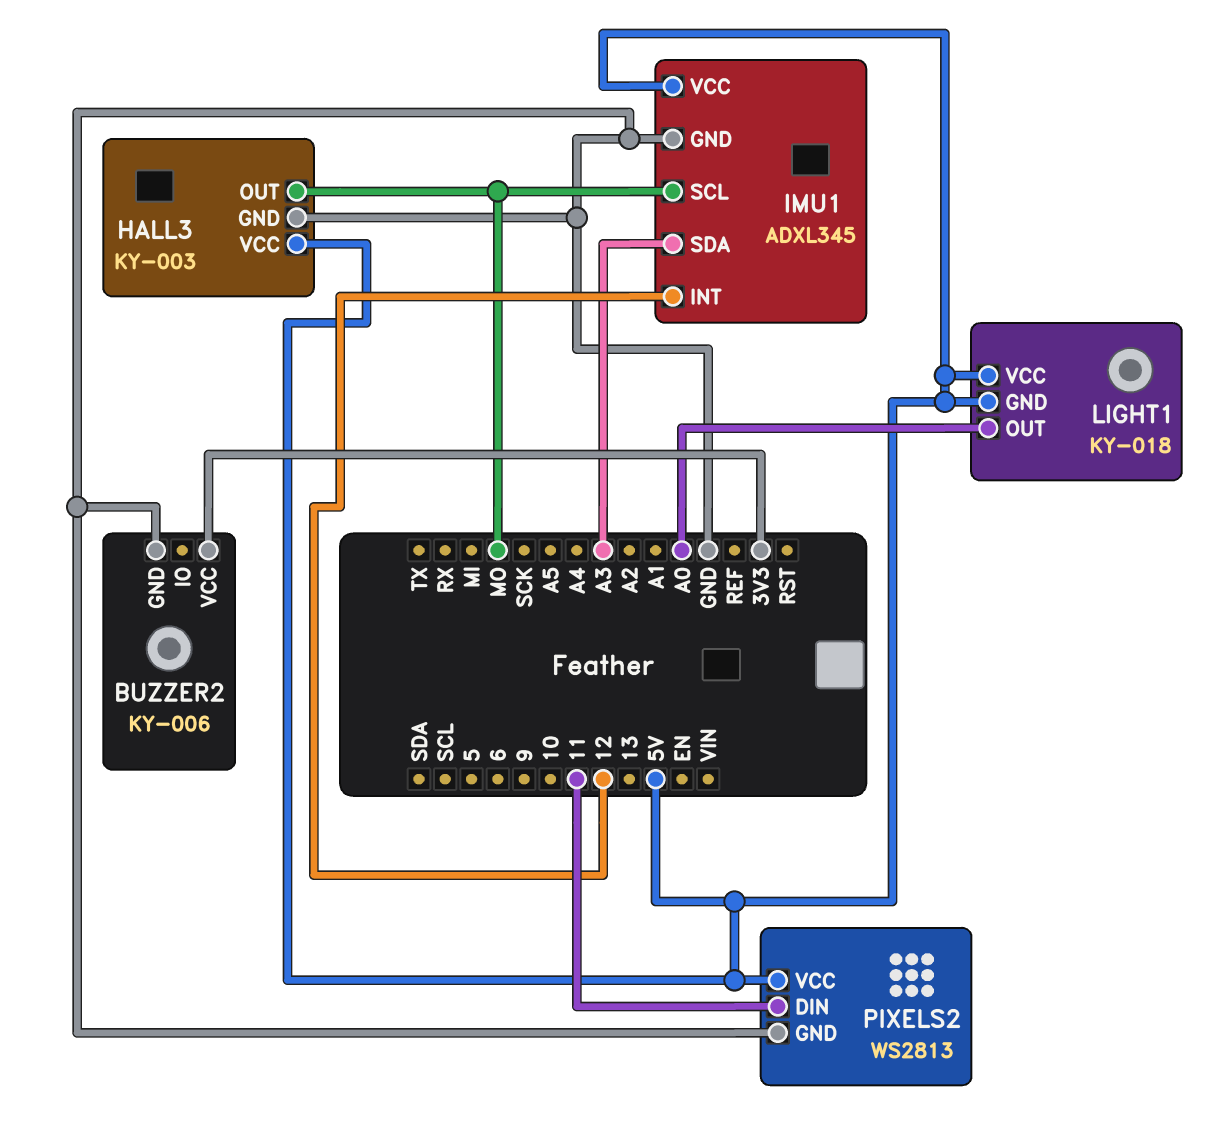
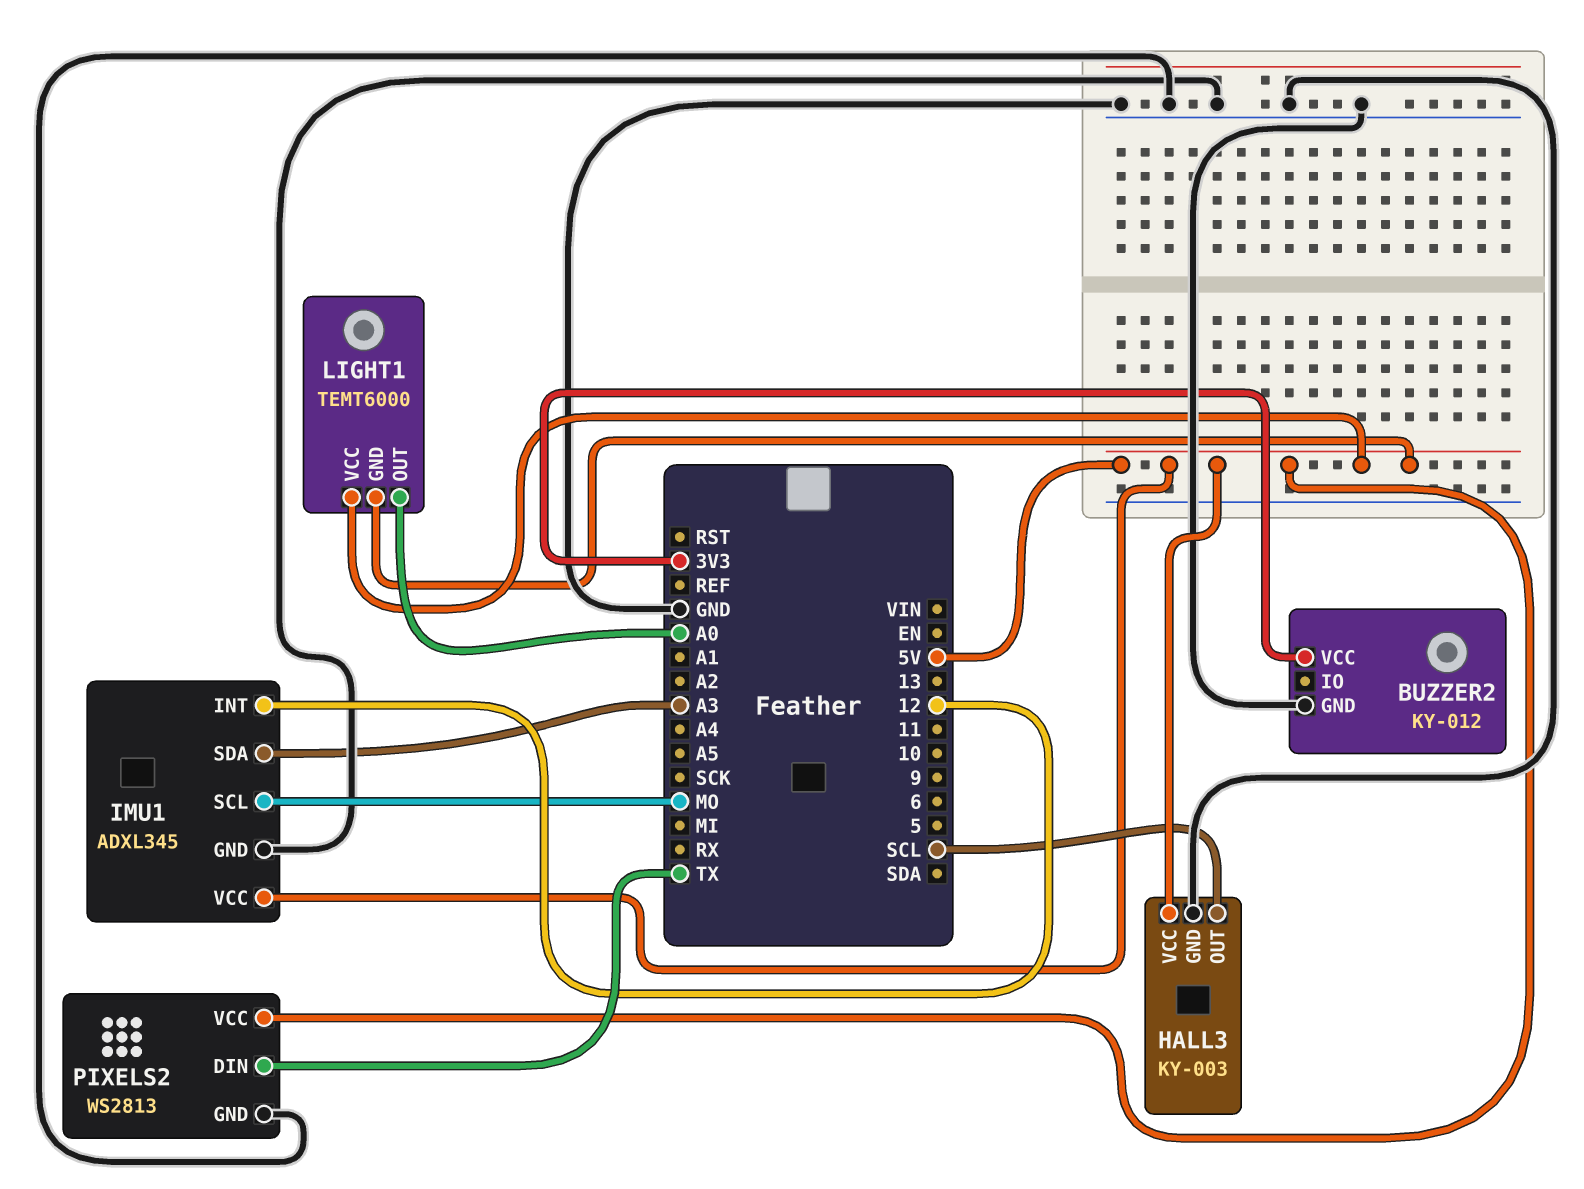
BUZZER2: KY-006 -> KY-012
HALL3 pin OUT: MO -> SCL
LIGHT1: KY-018 -> TEMT6000
PIXELS2 pin DIN: 11 -> TX

